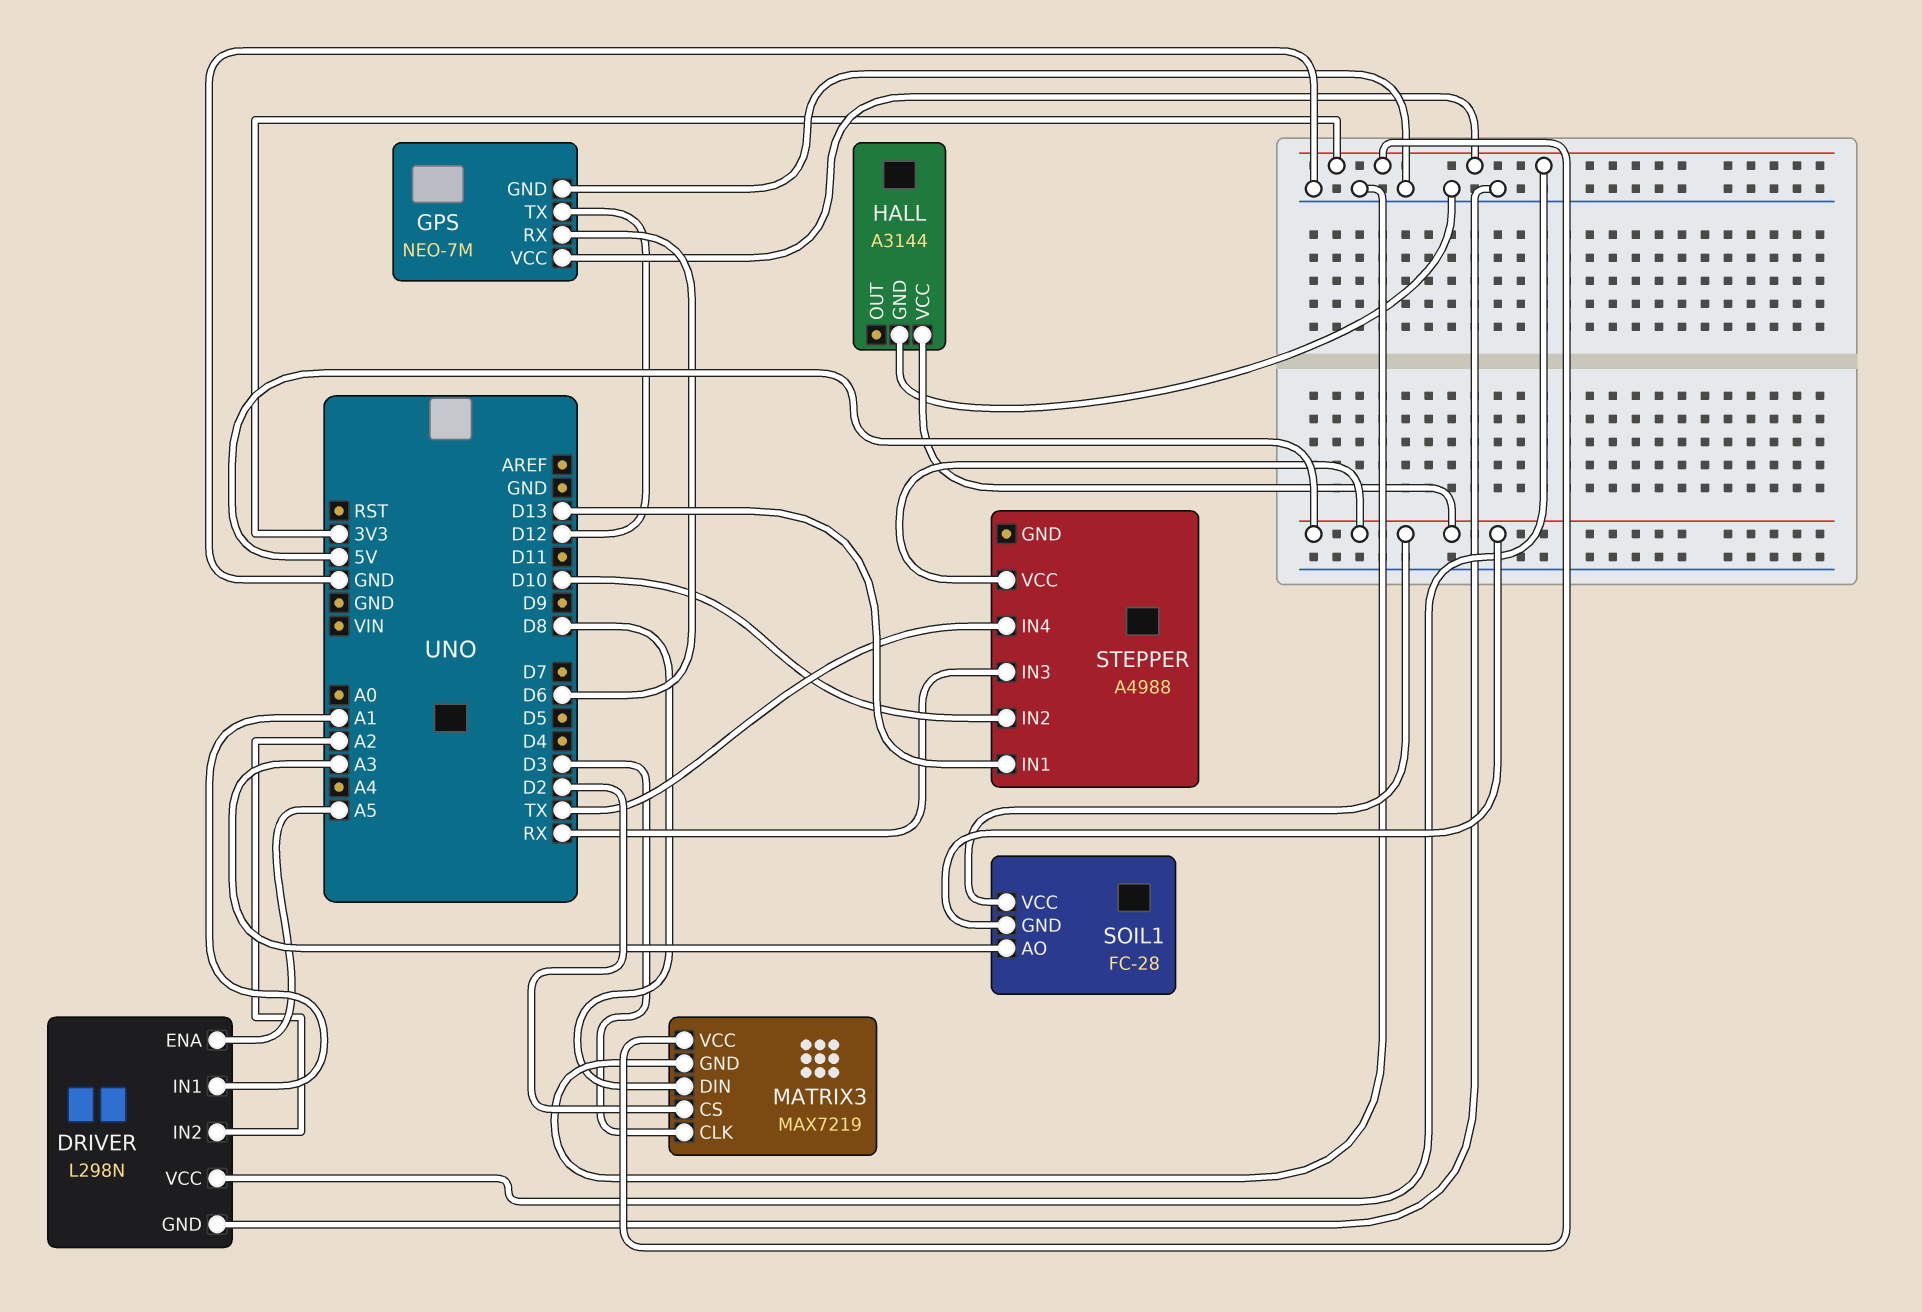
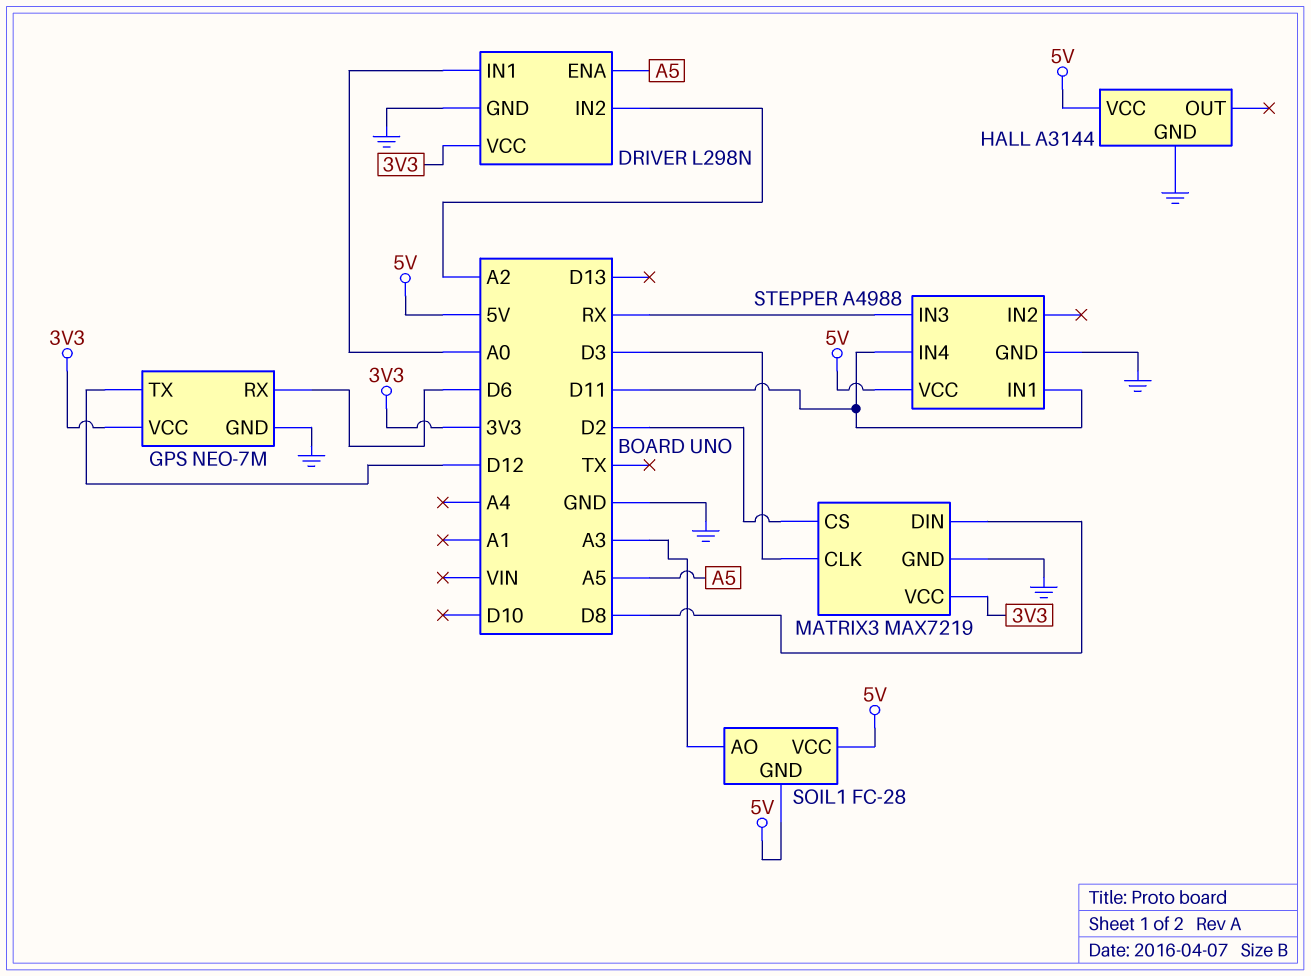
DRIVER pin IN1: A1 -> A0
STEPPER pin GND: none -> GND
STEPPER pin IN1: D13 -> D11
STEPPER pin IN2: D10 -> none
STEPPER pin IN4: TX -> D11

